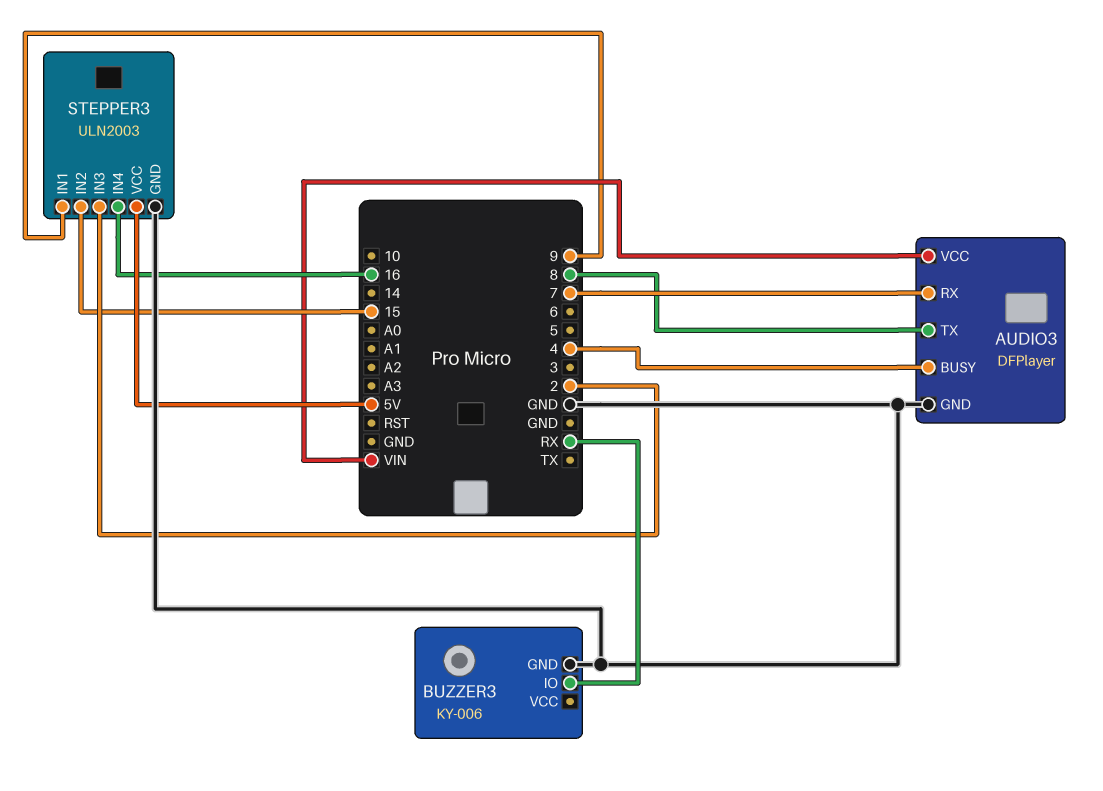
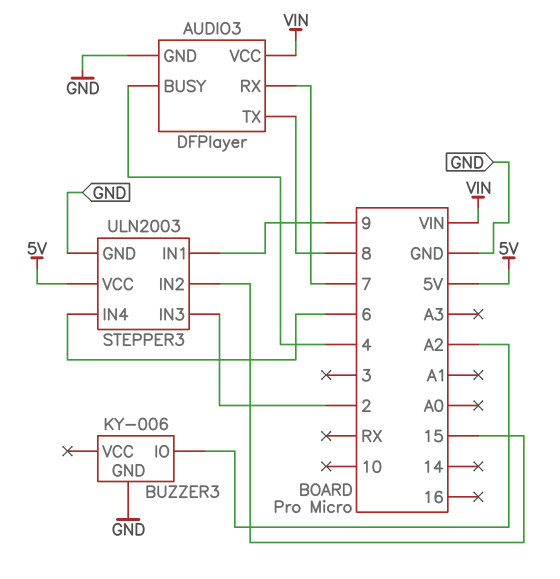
BUZZER3 pin IO: RX -> A2
STEPPER3 pin IN4: 16 -> 6

